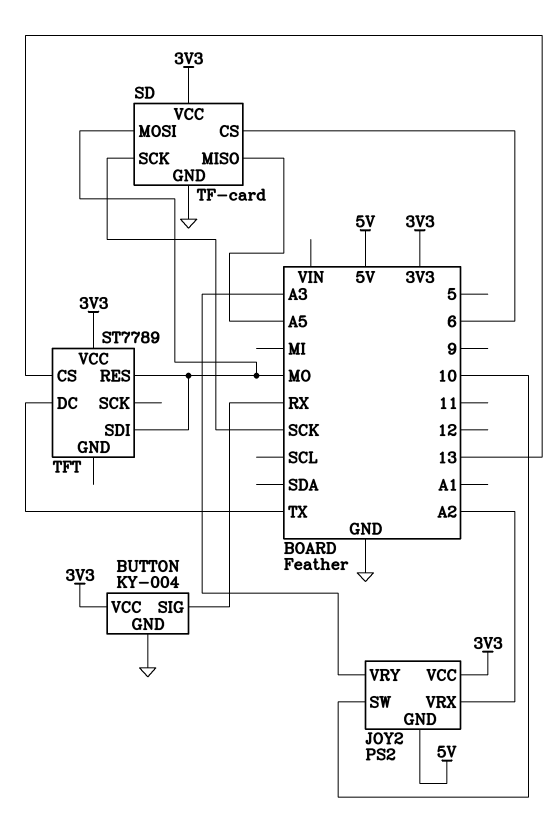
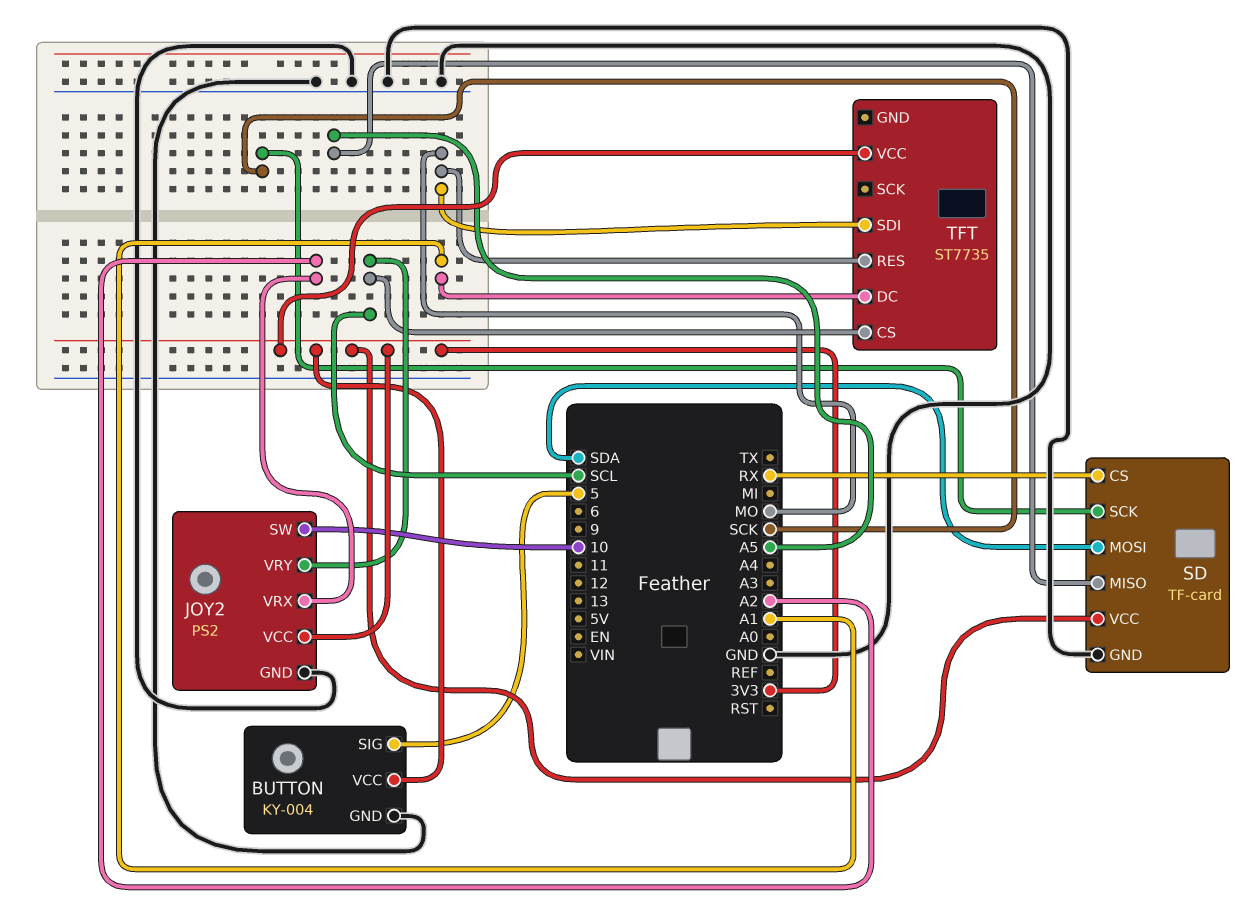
BUTTON pin SIG: RX -> 5
JOY2 pin GND: 5V -> GND
JOY2 pin VRY: A3 -> SCL
SD pin CS: 6 -> RX
SD pin MOSI: MO -> SDA
TFT: ST7789 -> ST7735
TFT pin CS: 13 -> SCL
TFT pin DC: TX -> A1

